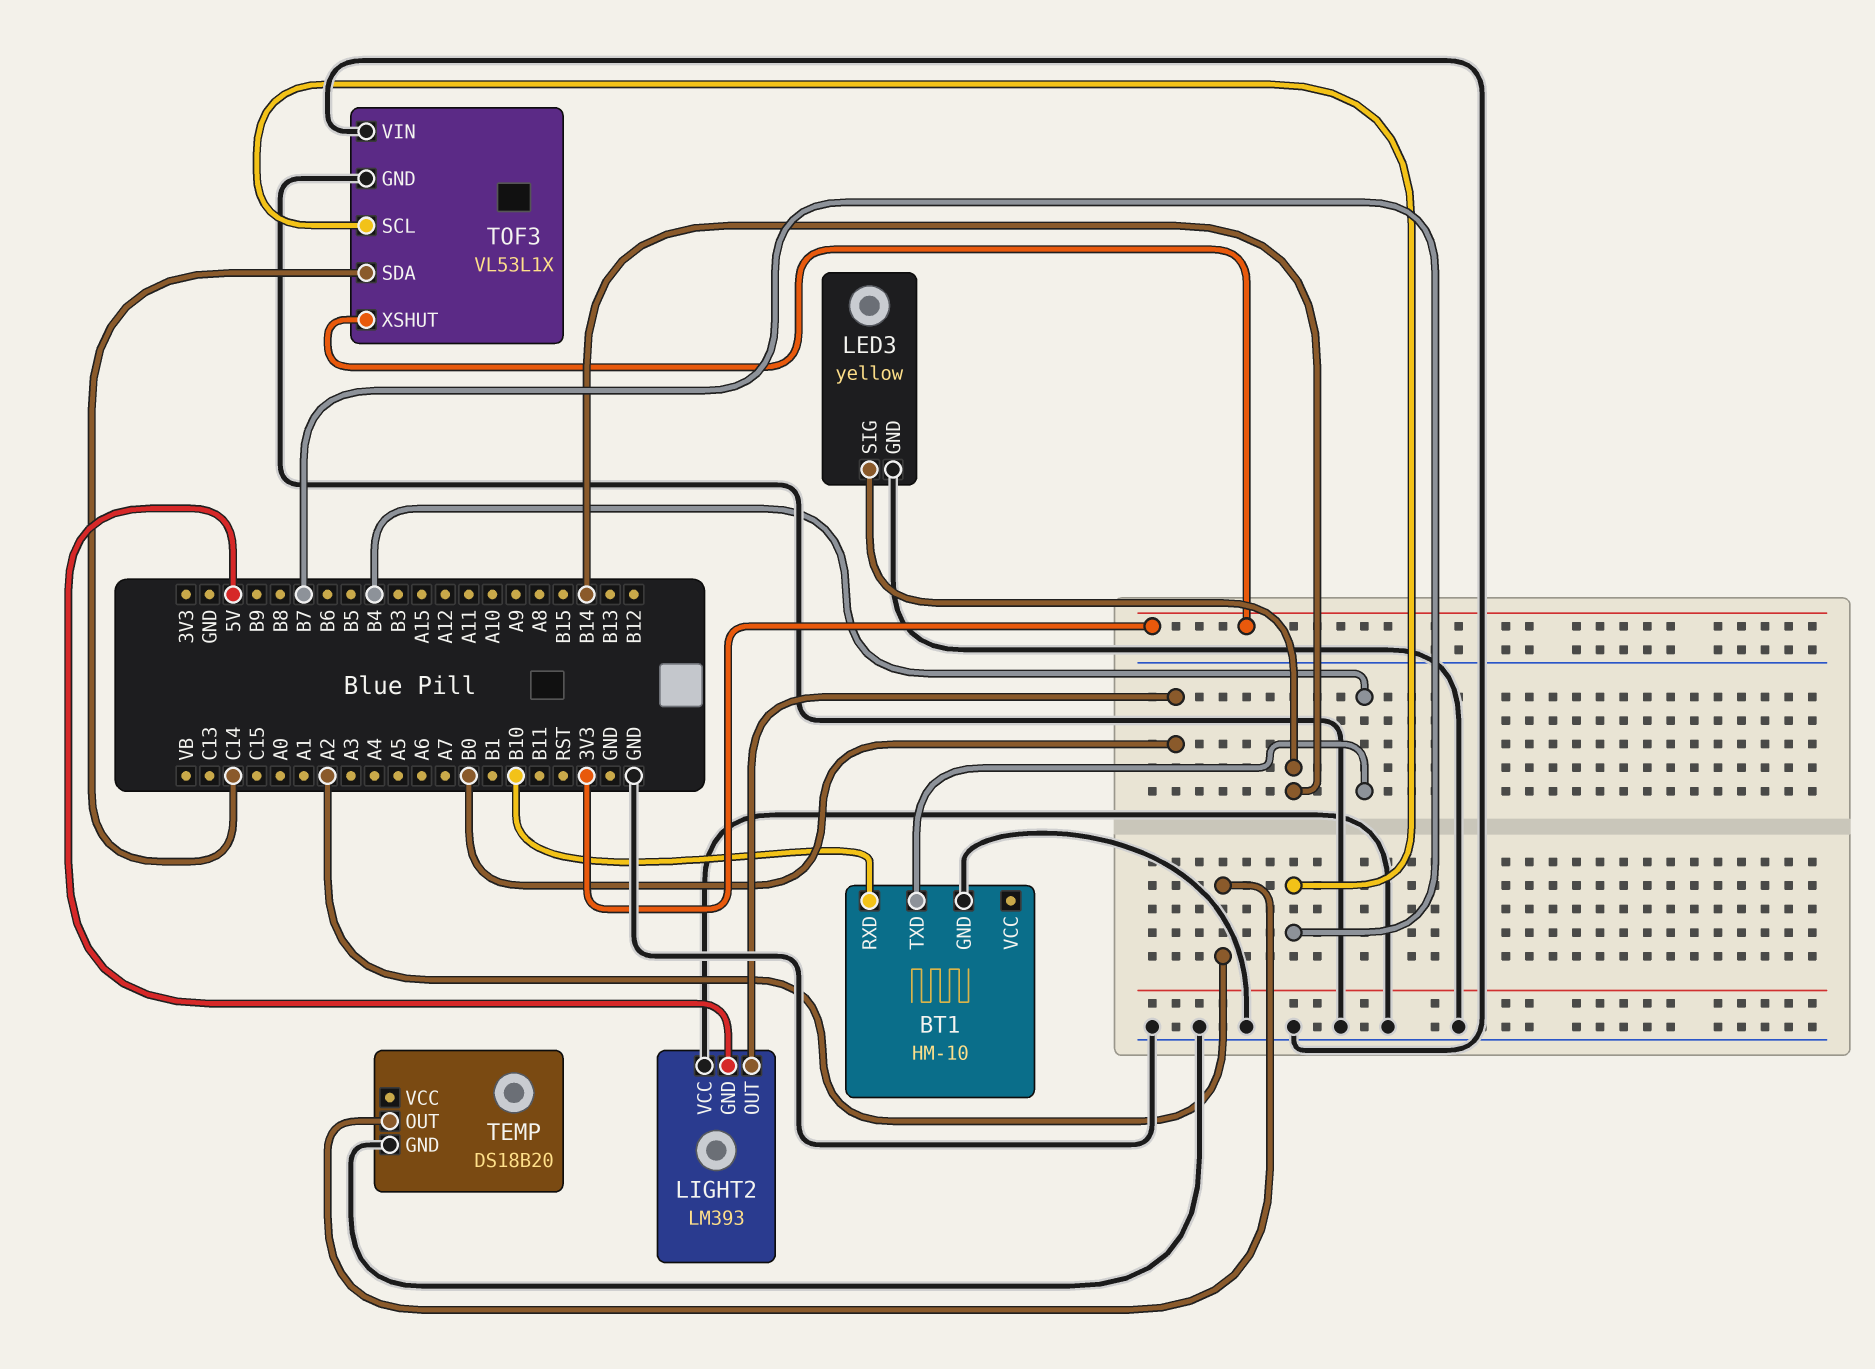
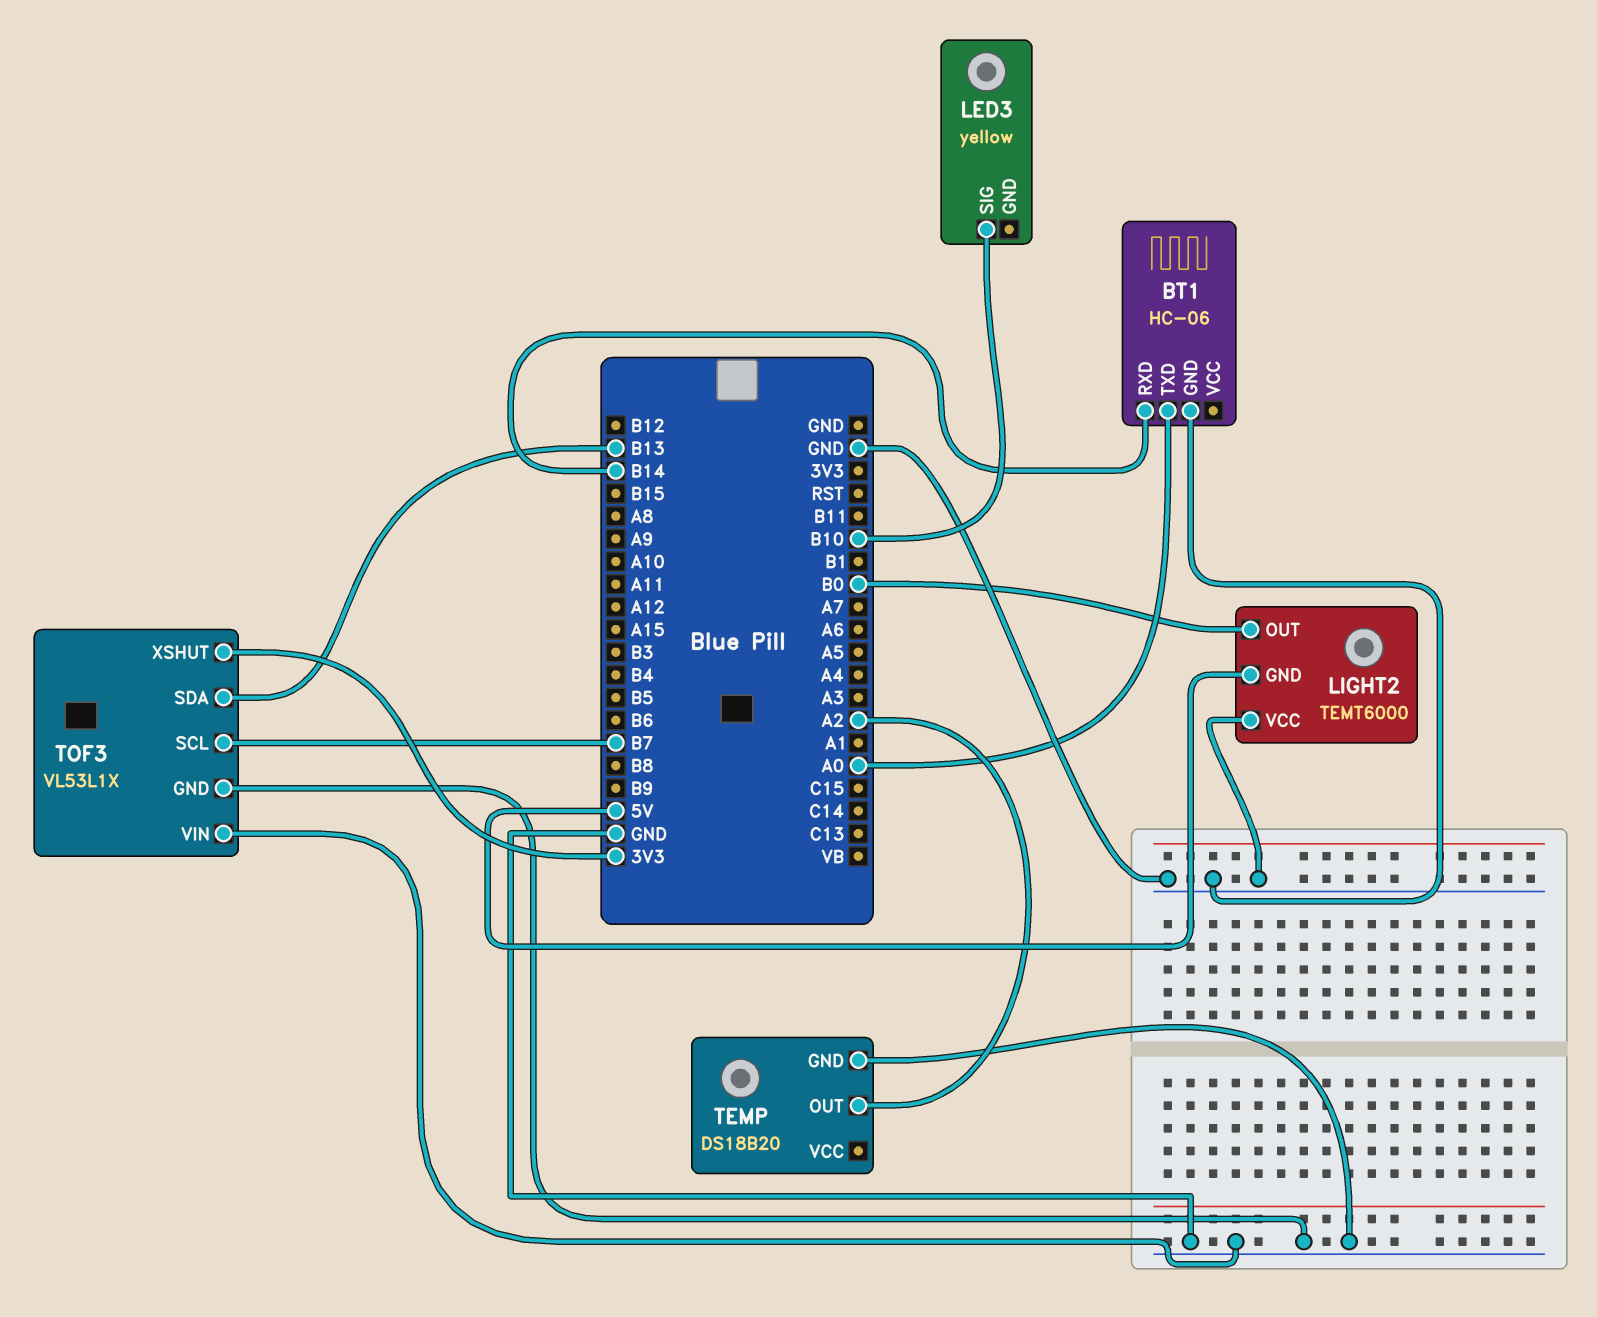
BT1: HM-10 -> HC-06
BT1 pin RXD: B10 -> B14
BT1 pin TXD: B4 -> A0
LED3 pin GND: GND -> none
LED3 pin SIG: B14 -> B10
LIGHT2: LM393 -> TEMT6000
TOF3 pin SDA: C14 -> B13

